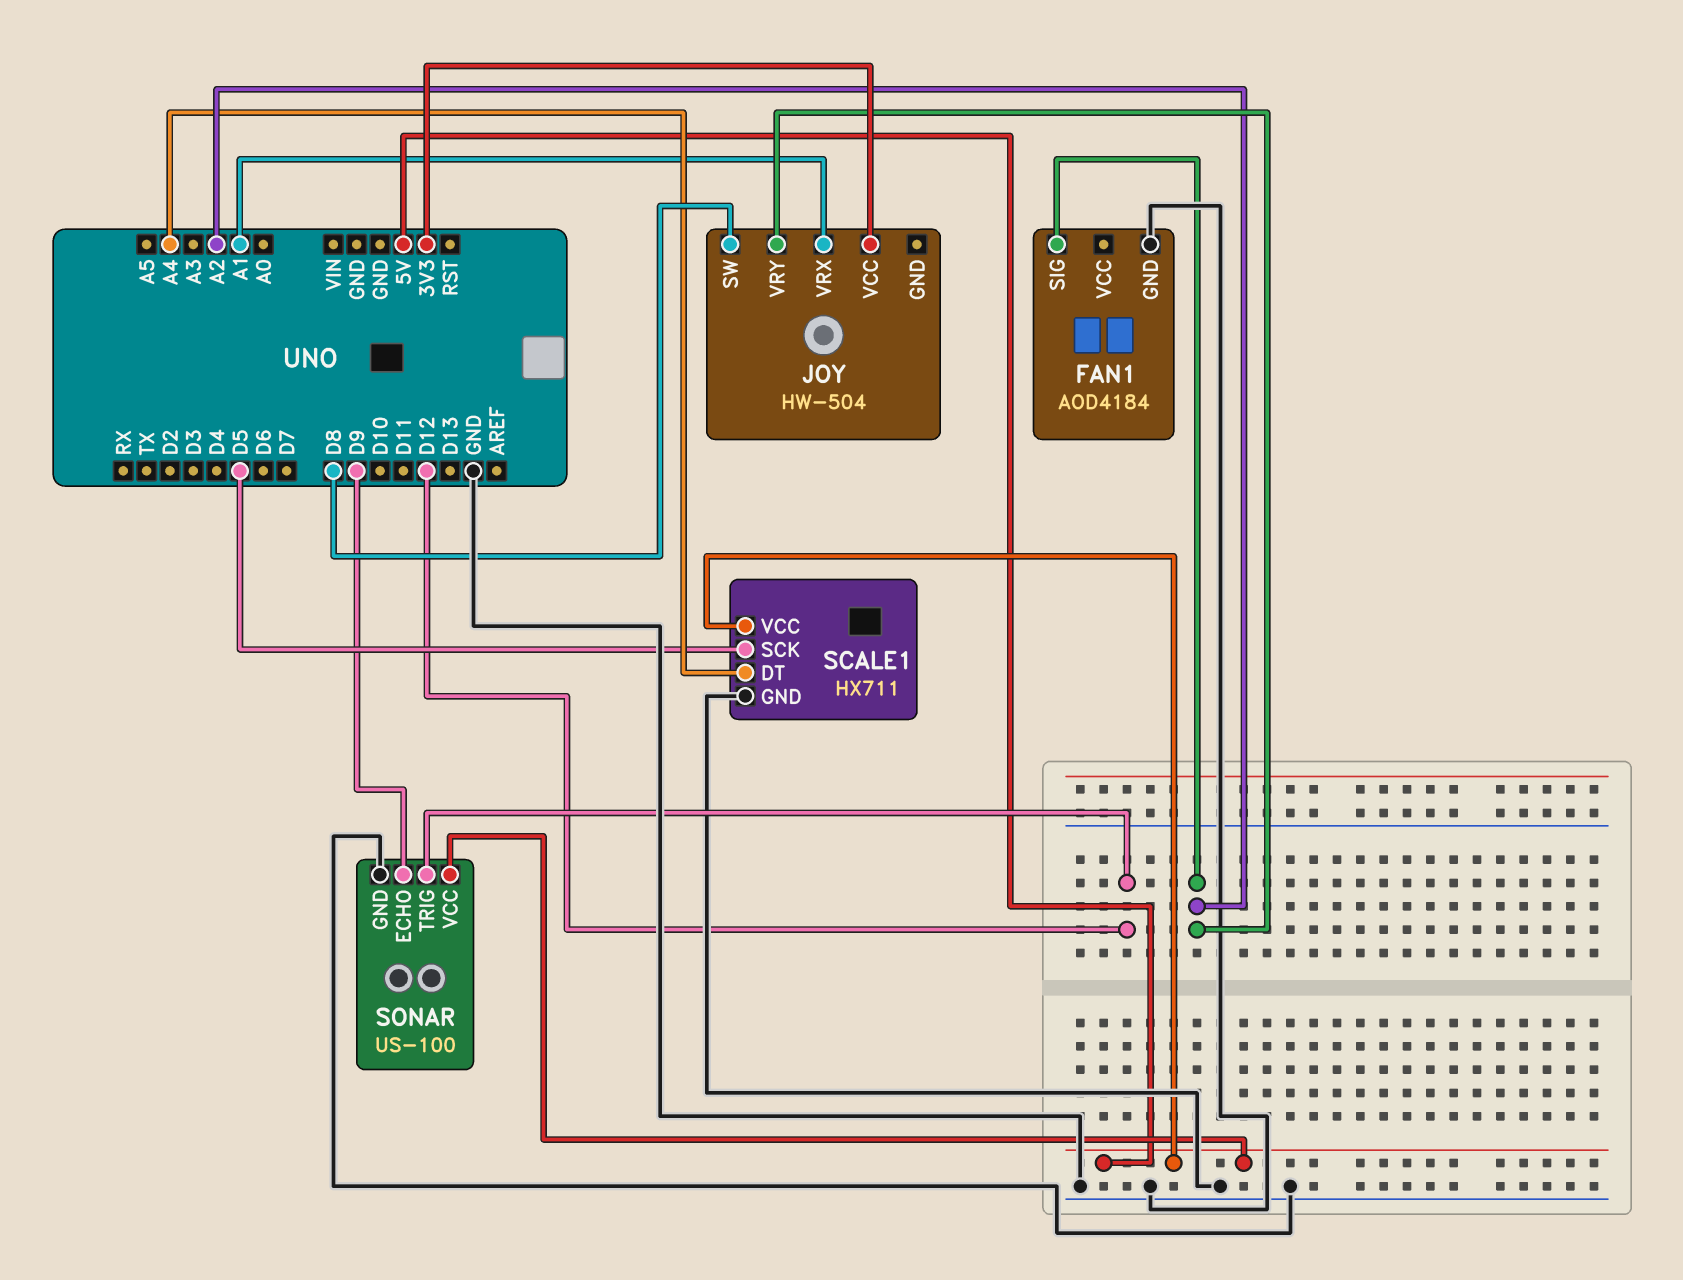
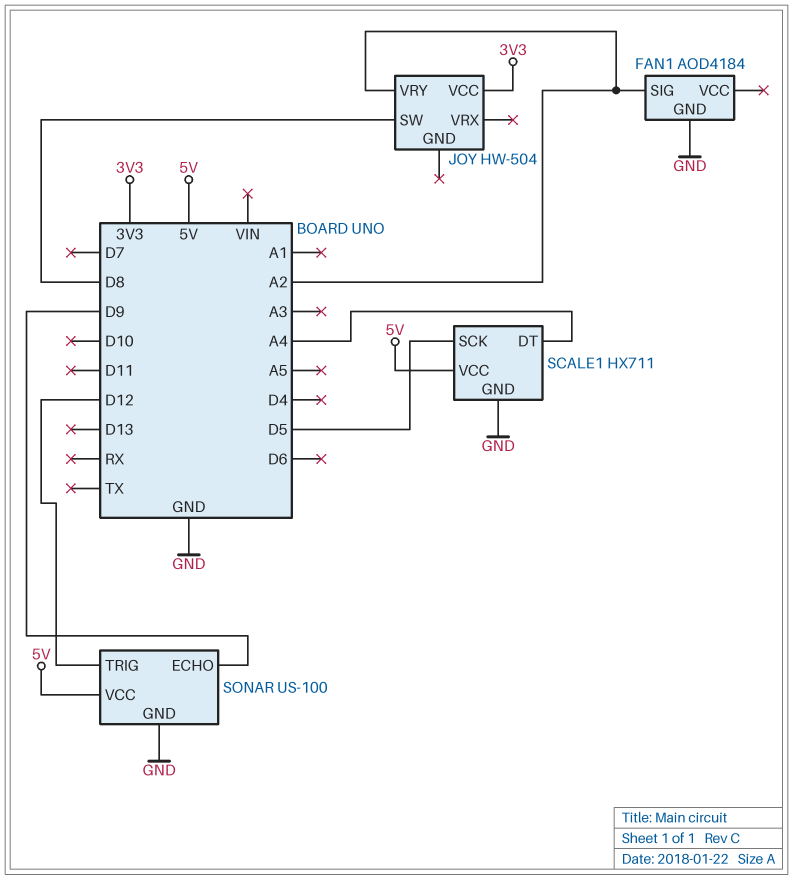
JOY pin VRX: A1 -> none

